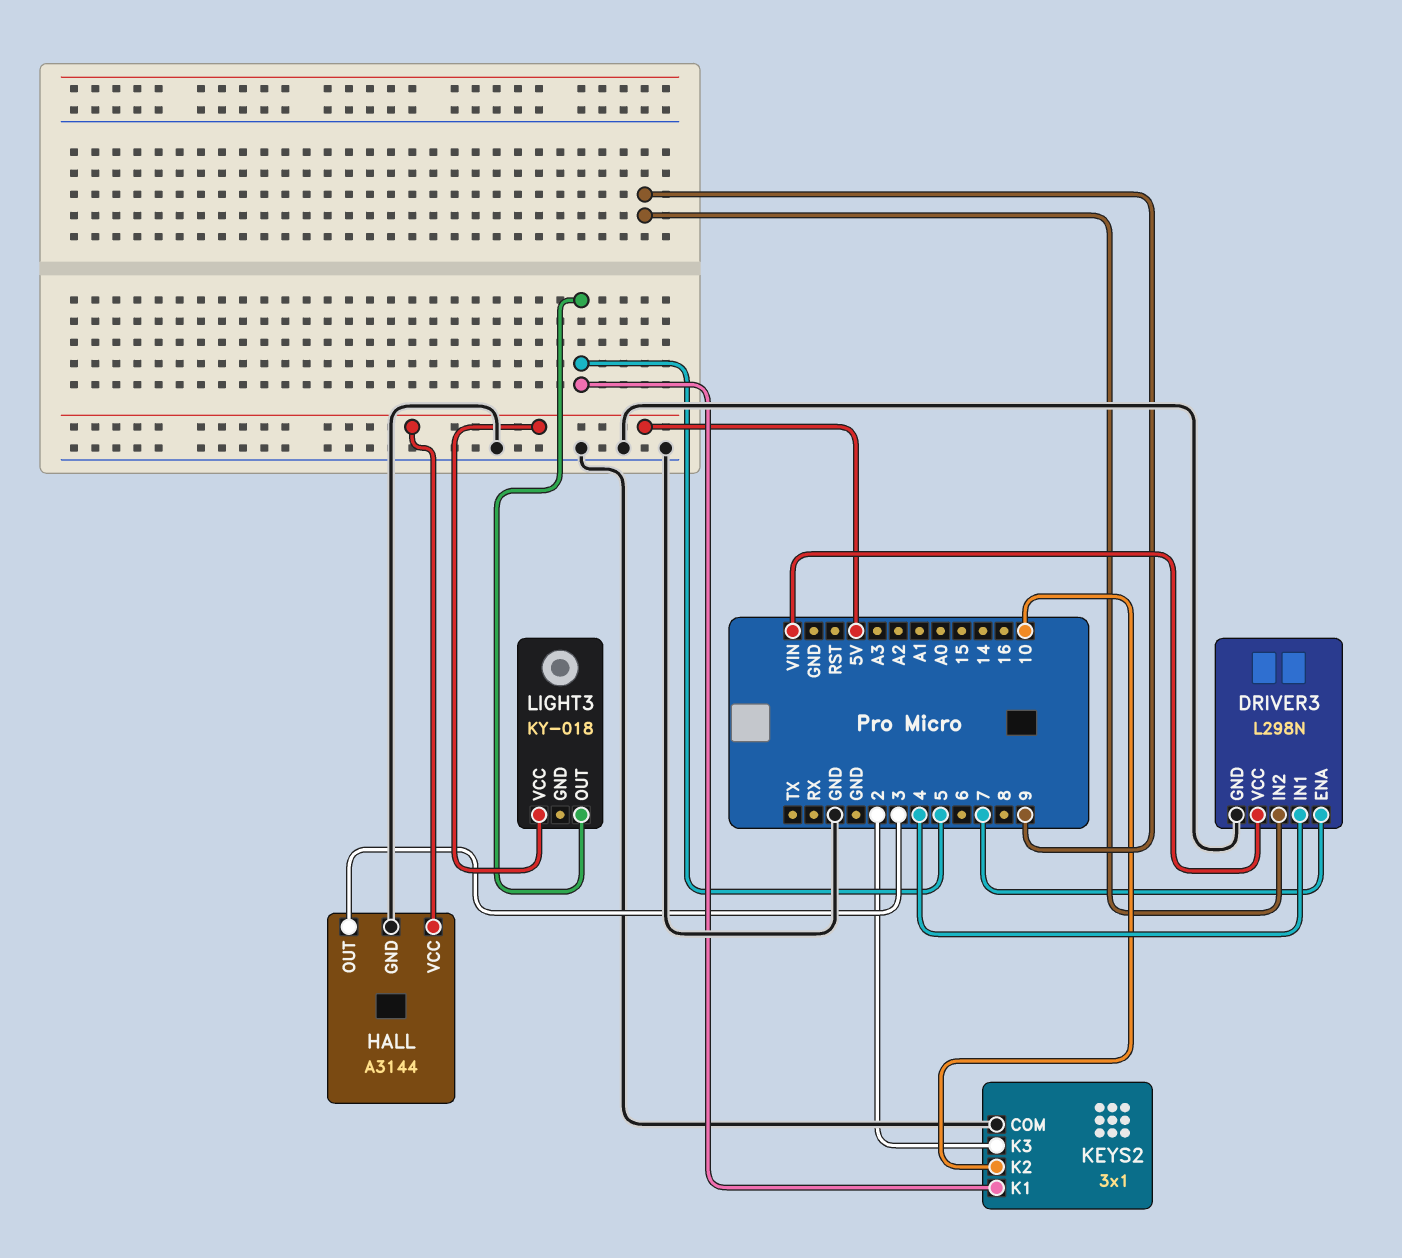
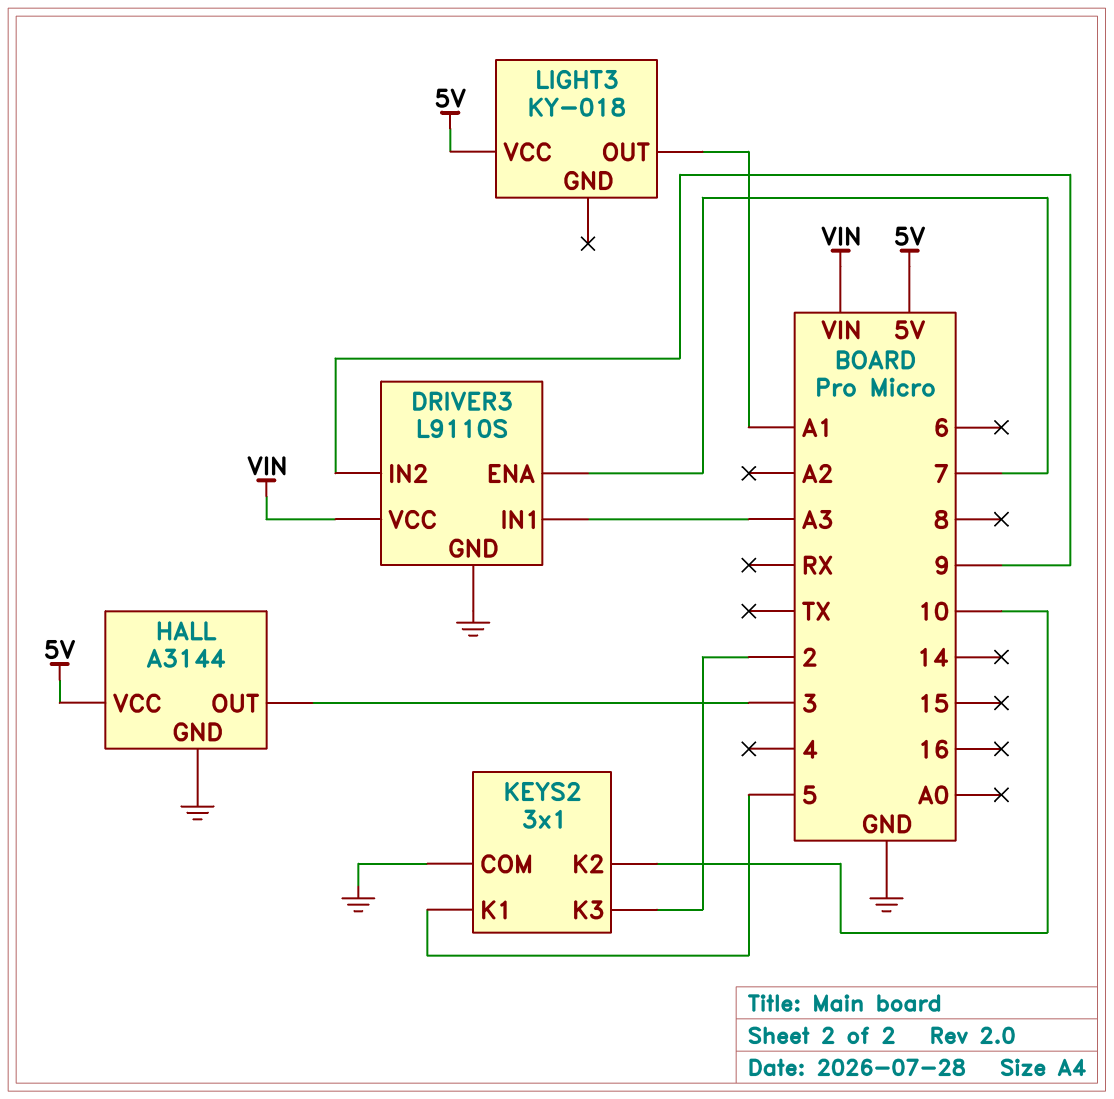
DRIVER3: L298N -> L9110S
DRIVER3 pin IN1: 4 -> A3
LIGHT3 pin OUT: 5 -> A1

